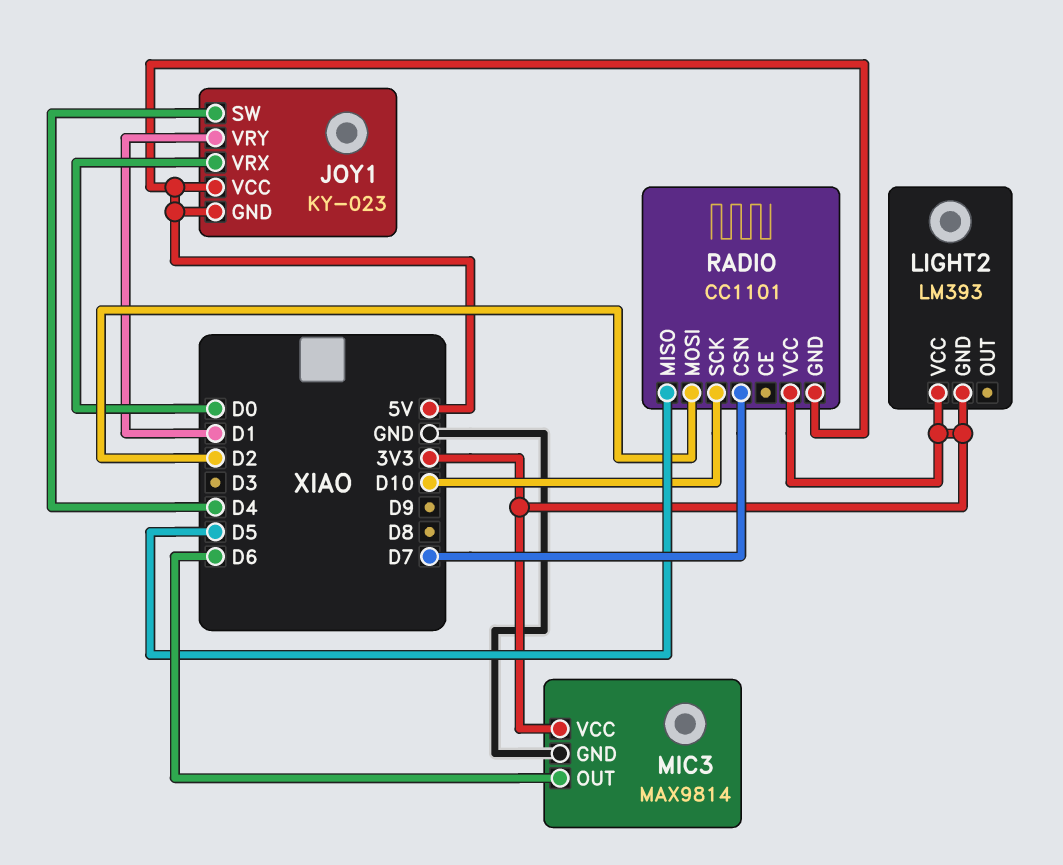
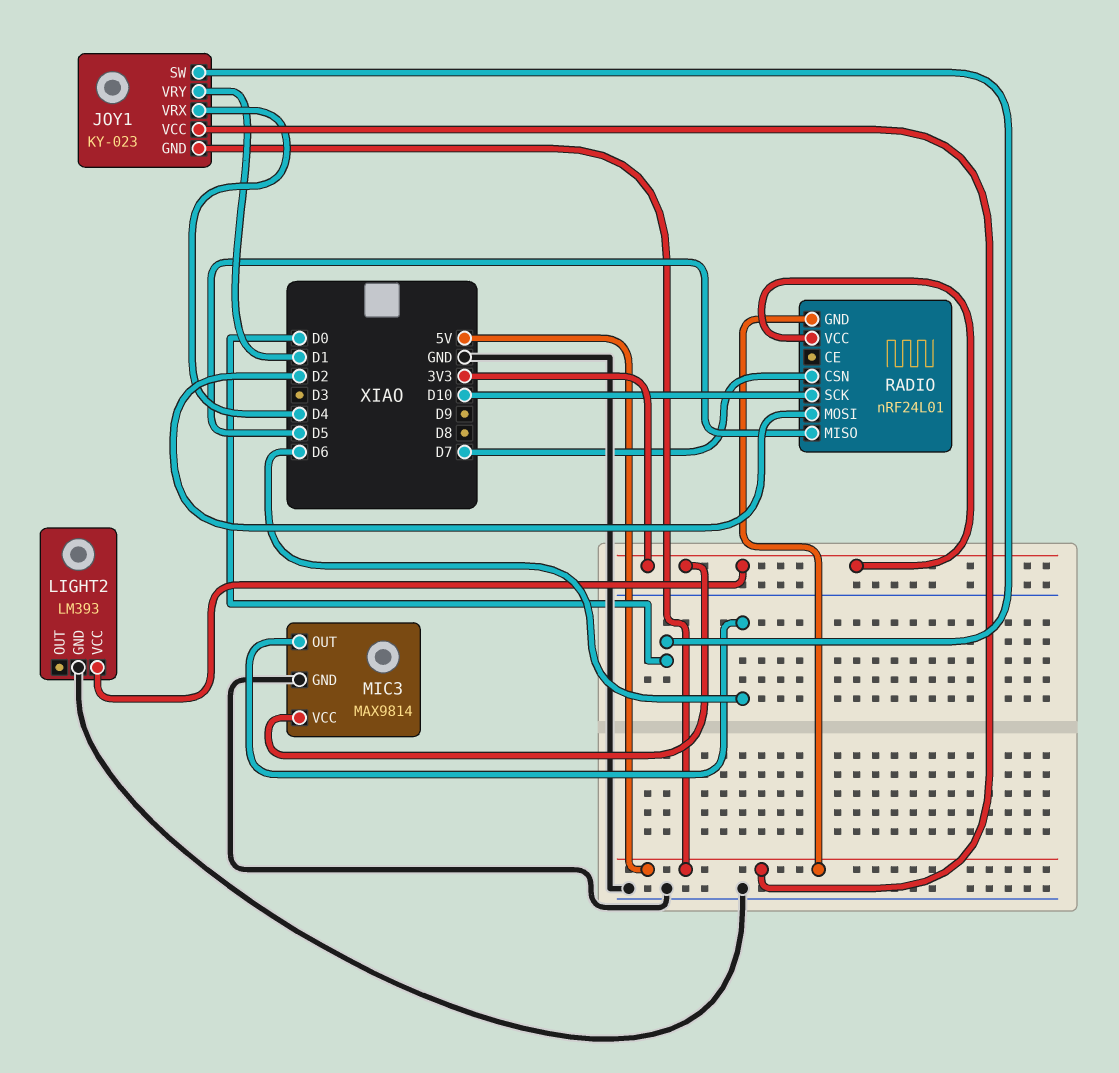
JOY1 pin SW: D4 -> D0
JOY1 pin VRX: D0 -> D4
LIGHT2 pin GND: 3V3 -> GND
RADIO: CC1101 -> nRF24L01

